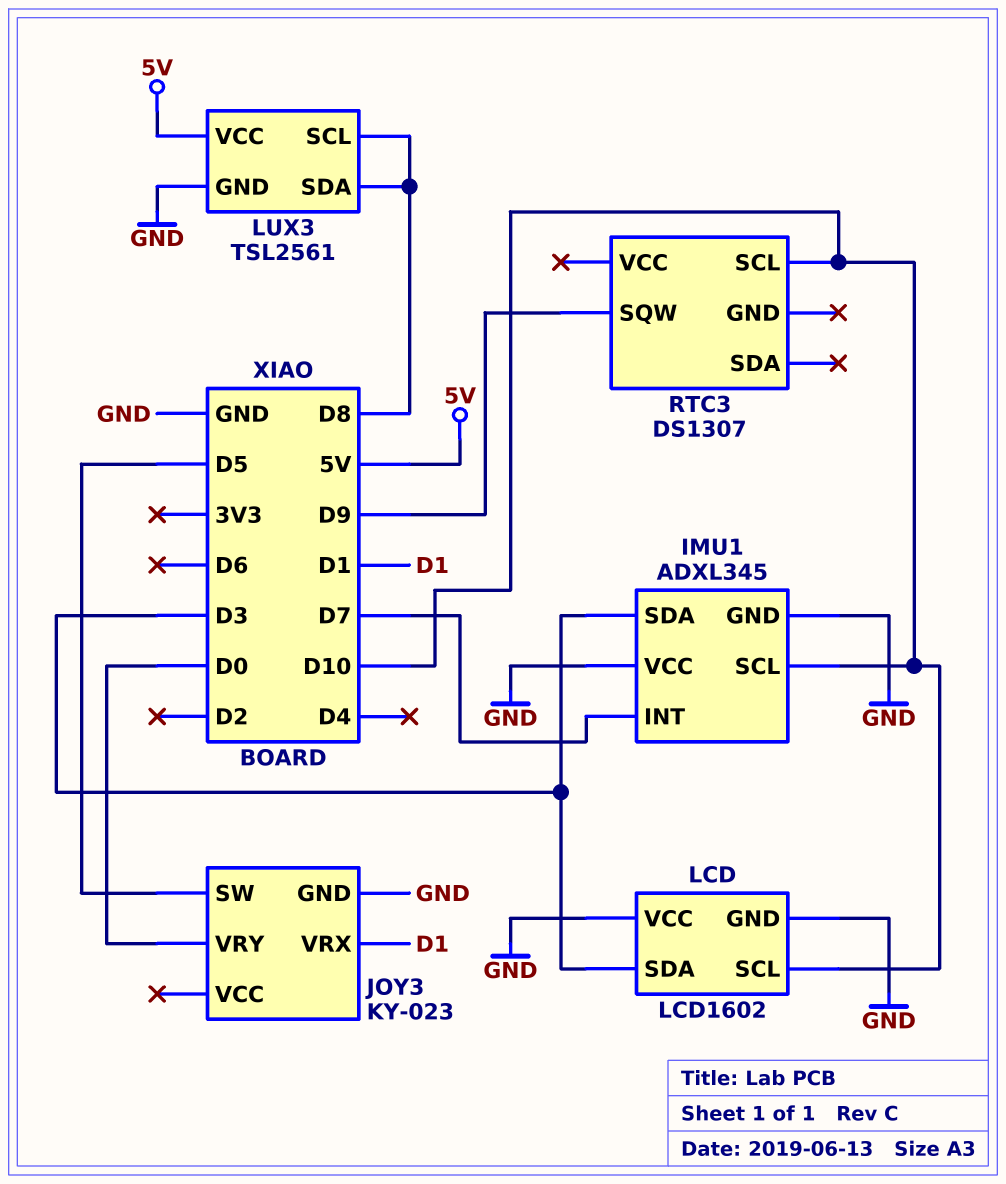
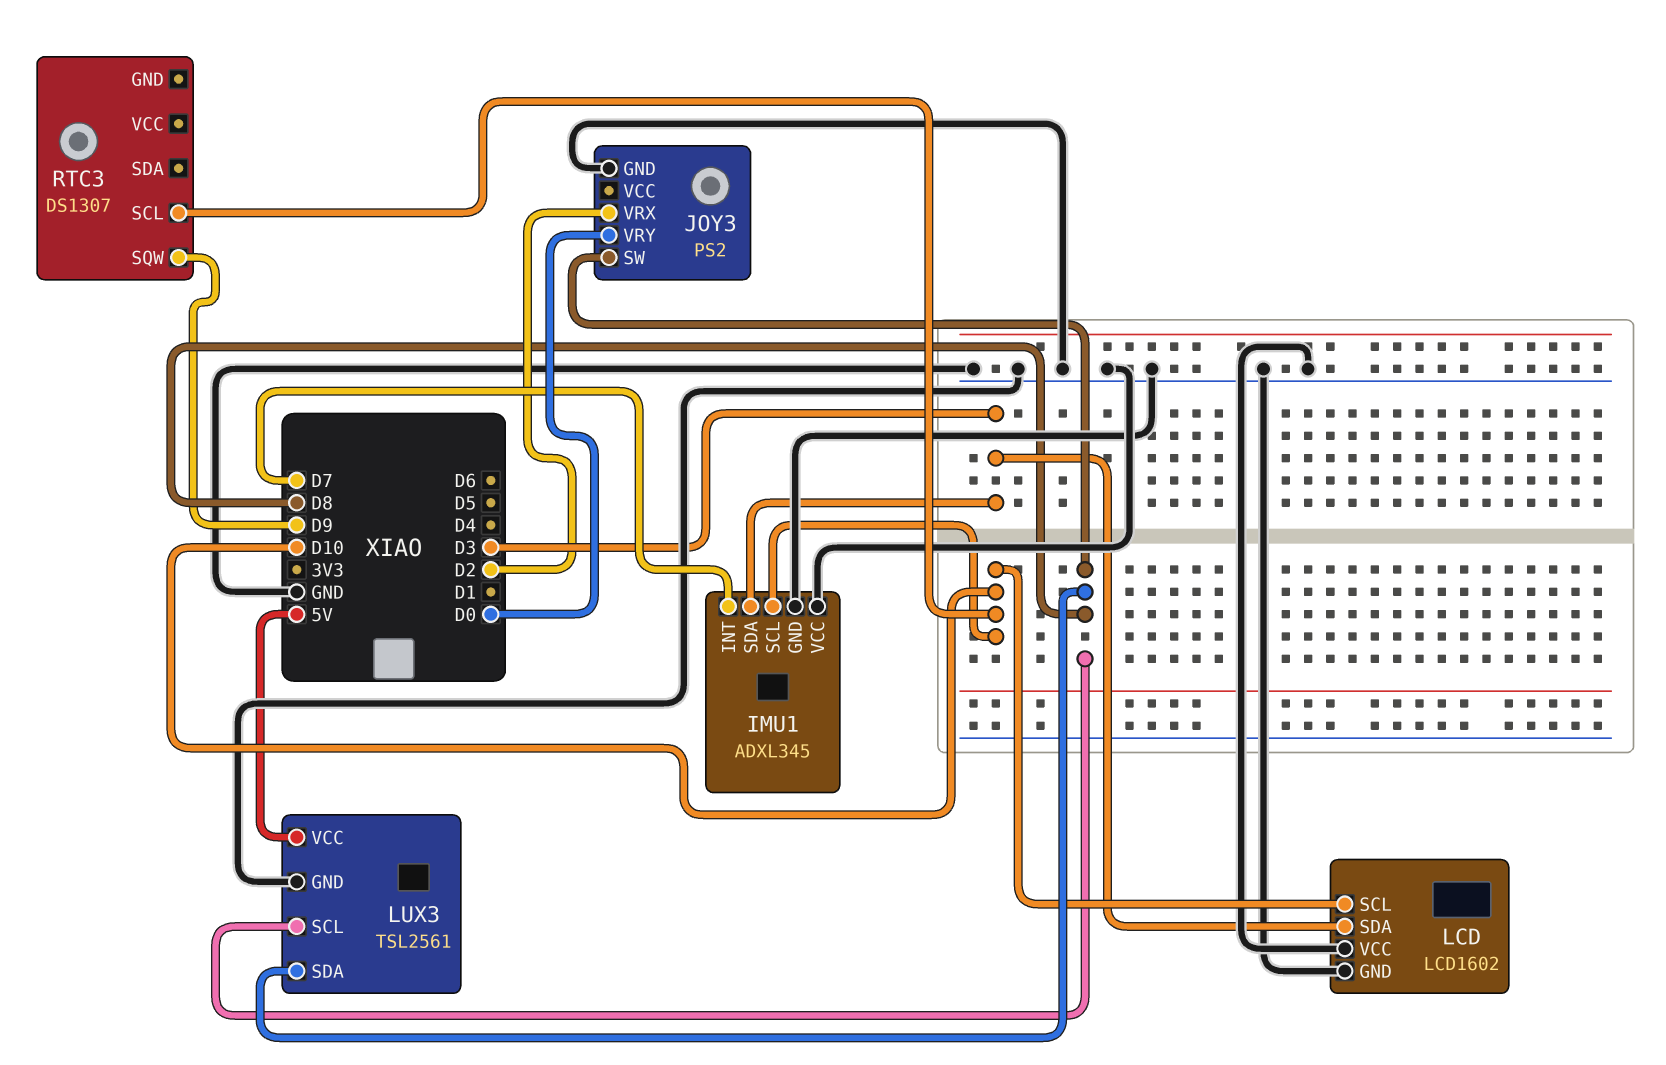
JOY3: KY-023 -> PS2
JOY3 pin SW: D5 -> D8
JOY3 pin VRX: D1 -> D2

